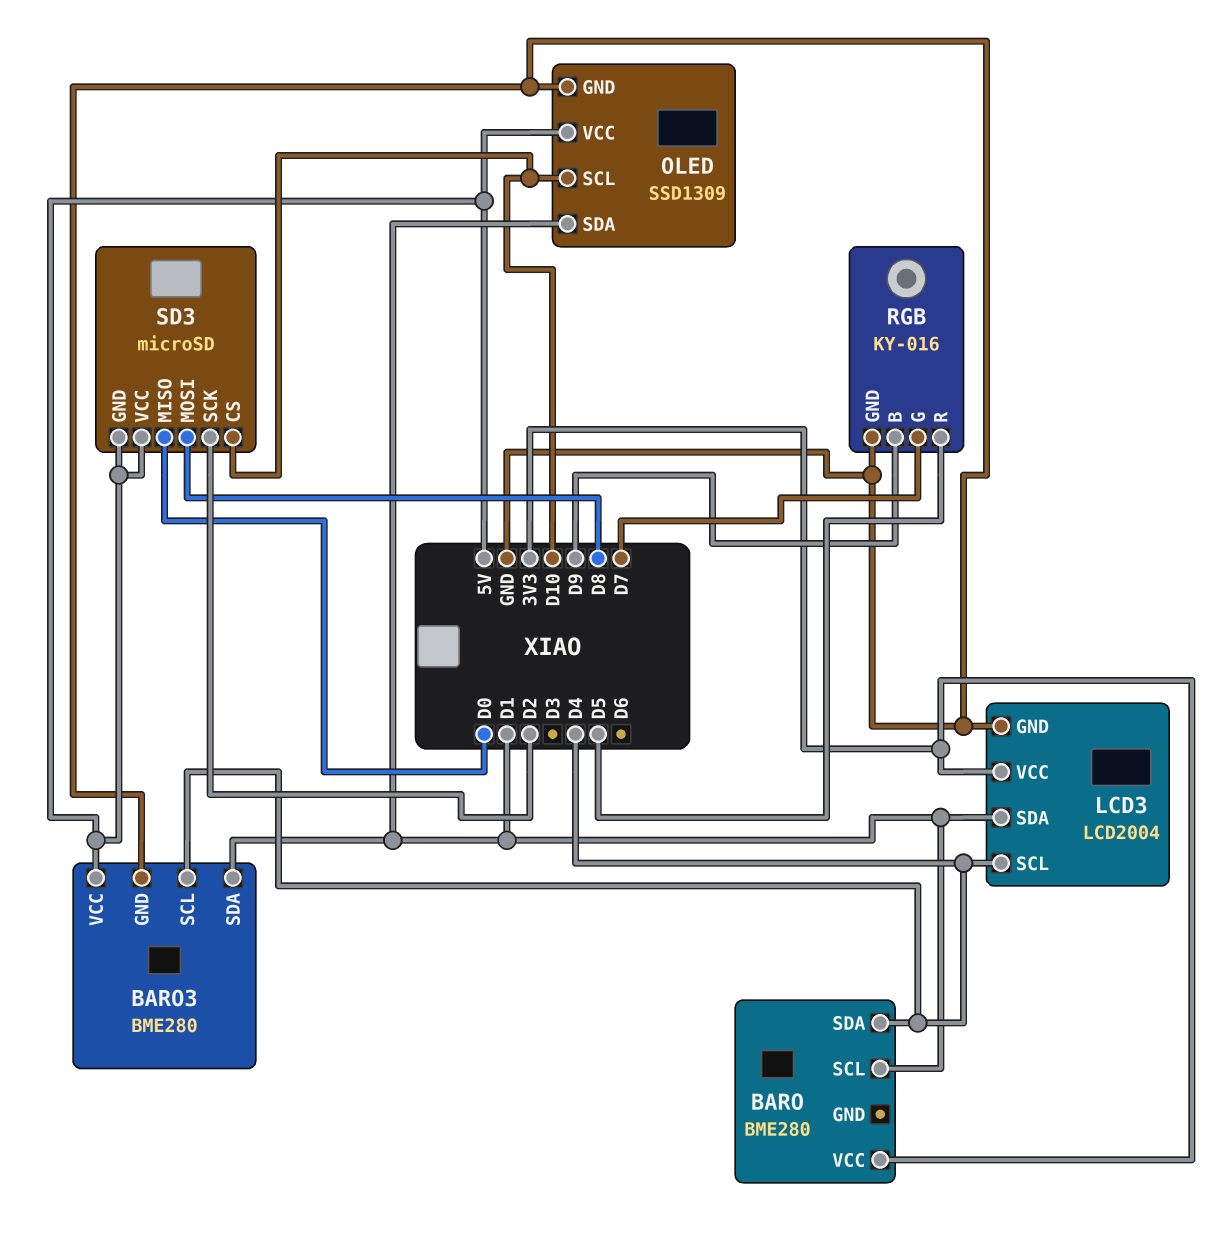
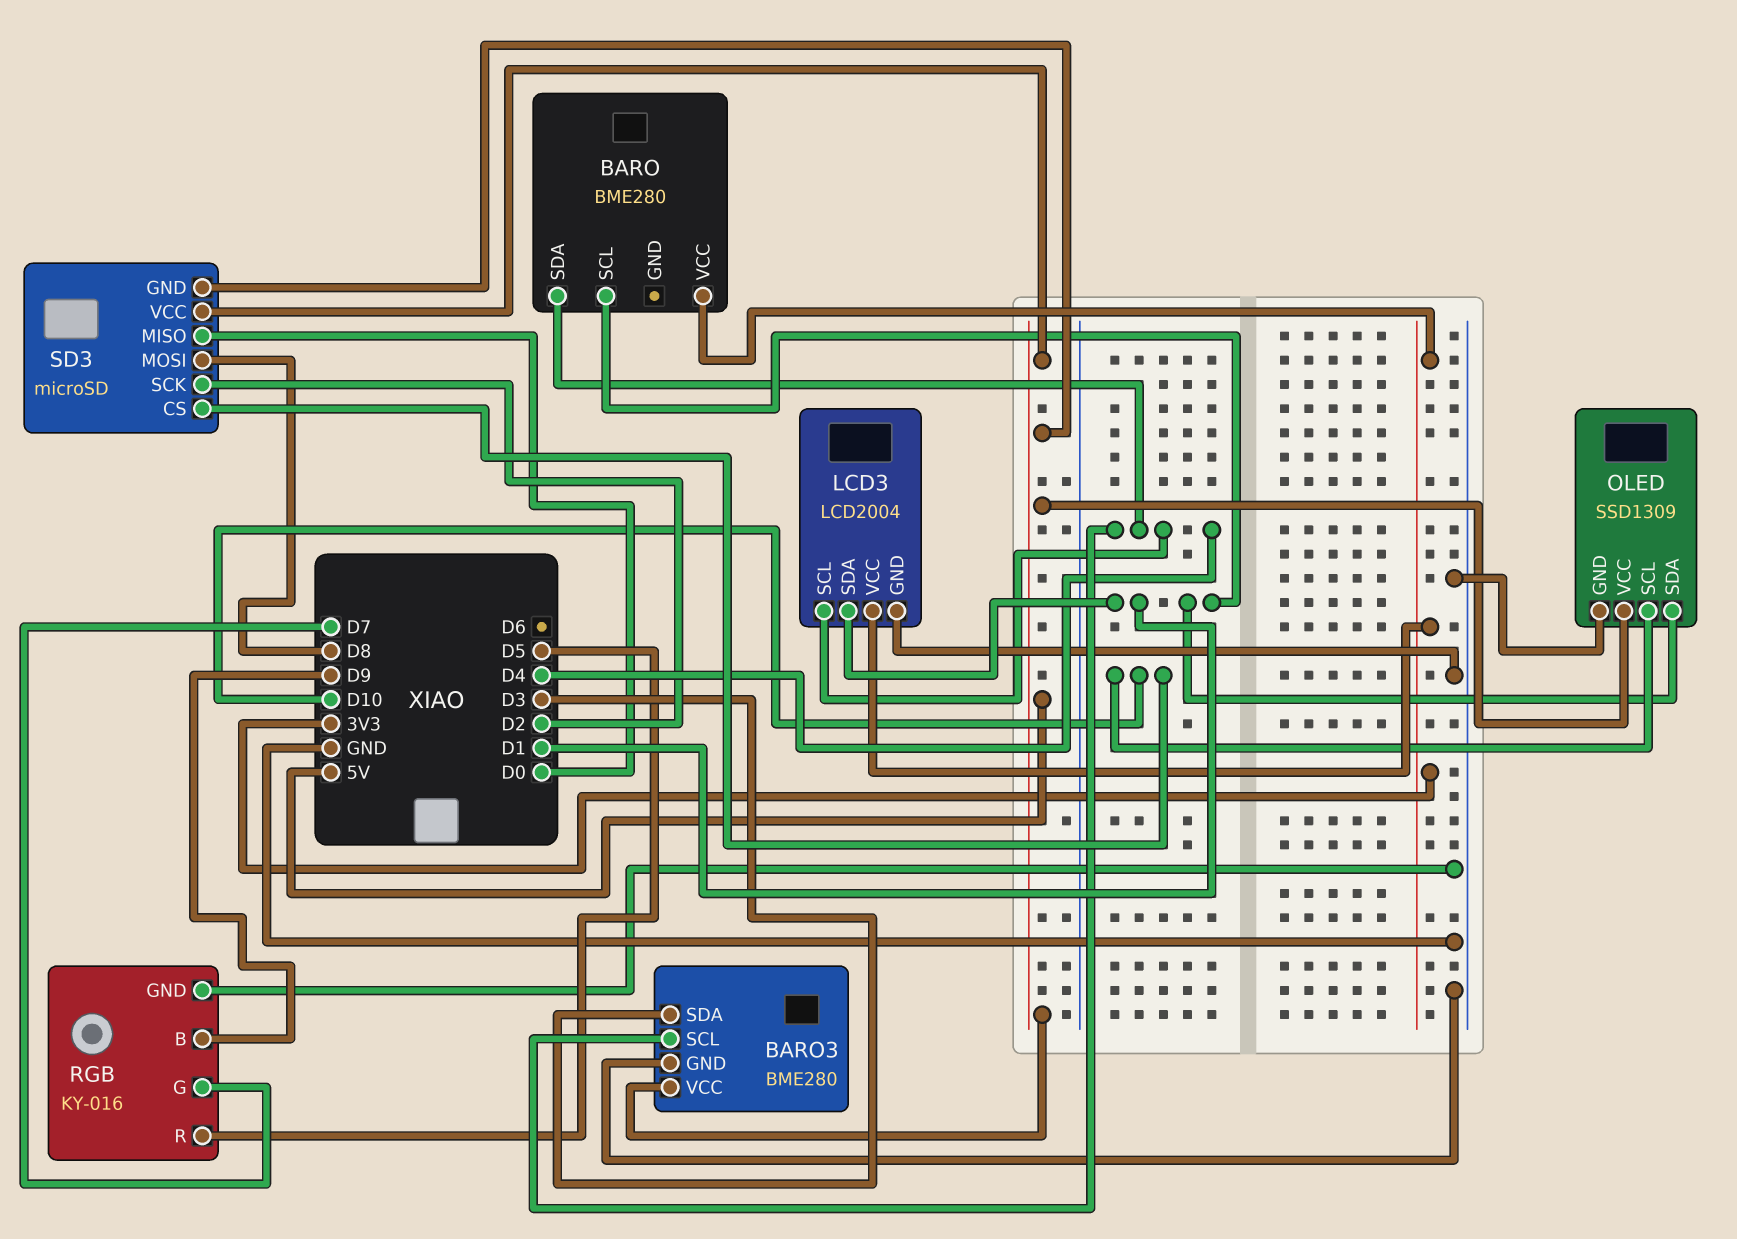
BARO3 pin SDA: D1 -> D3

